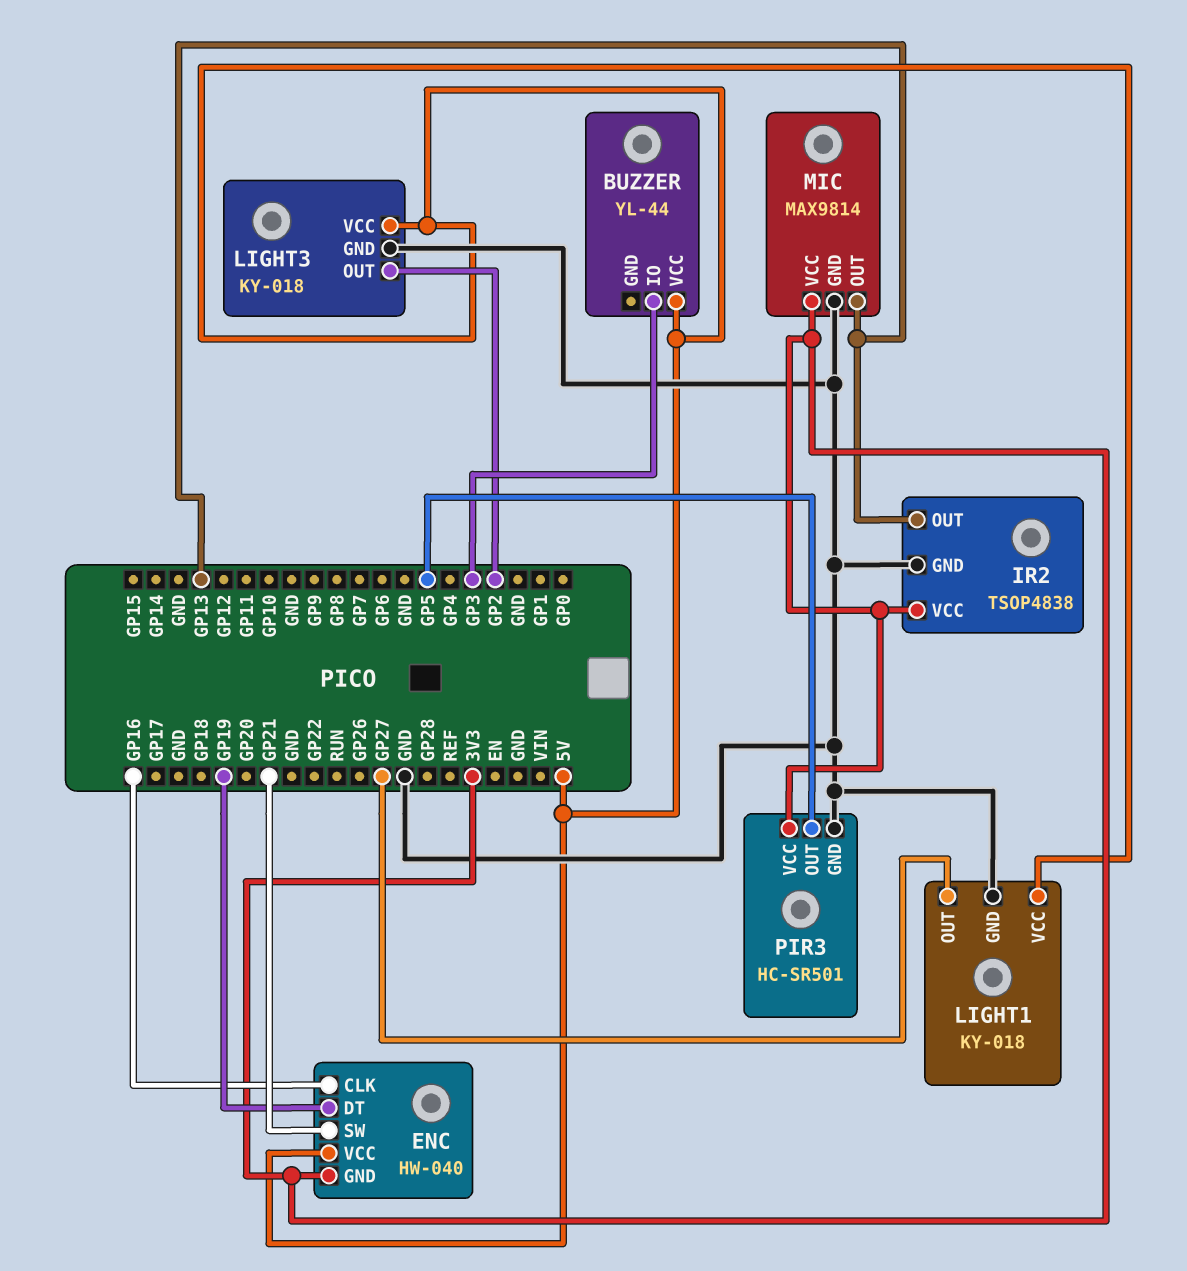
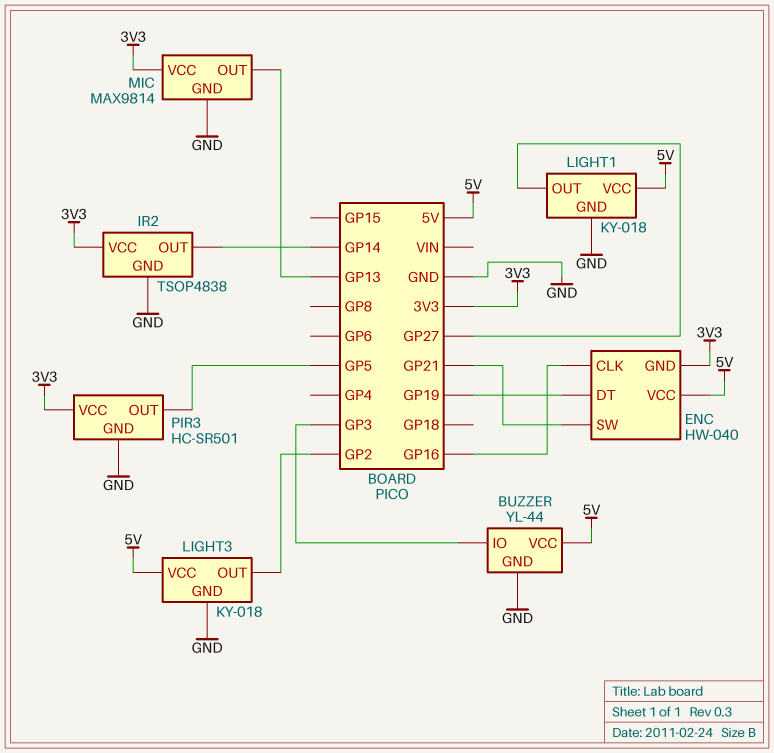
BUZZER pin GND: none -> GND
IR2 pin OUT: GP13 -> GP14

